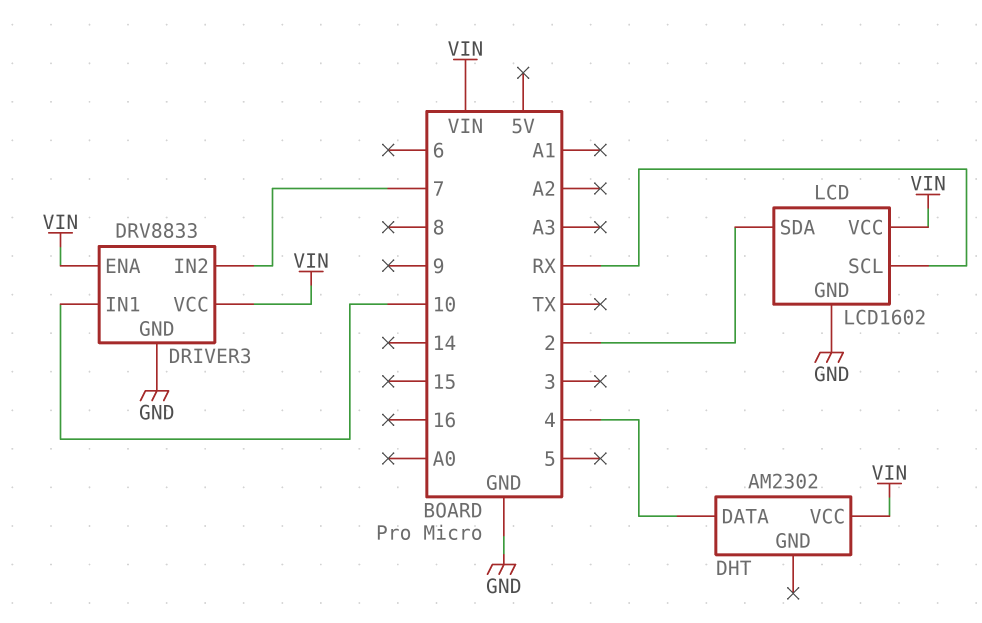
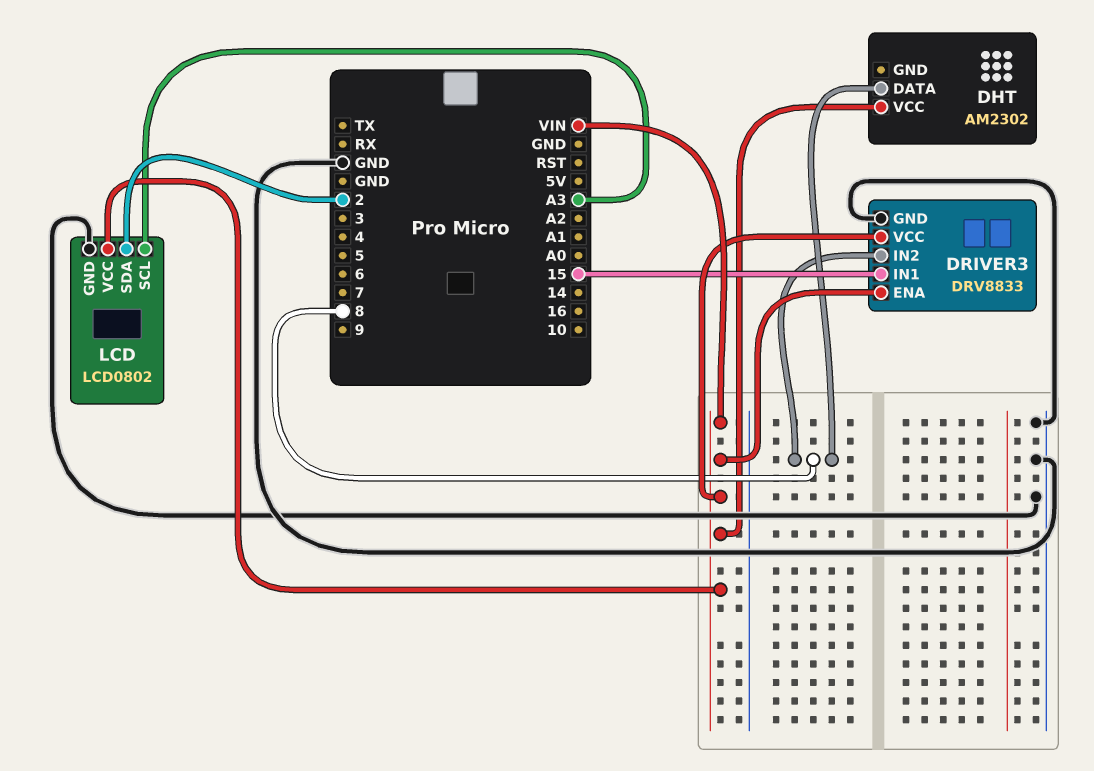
DHT pin DATA: 4 -> 8
DRIVER3 pin IN1: 10 -> 15
DRIVER3 pin IN2: 7 -> 8
LCD: LCD1602 -> LCD0802
LCD pin SCL: RX -> A3

